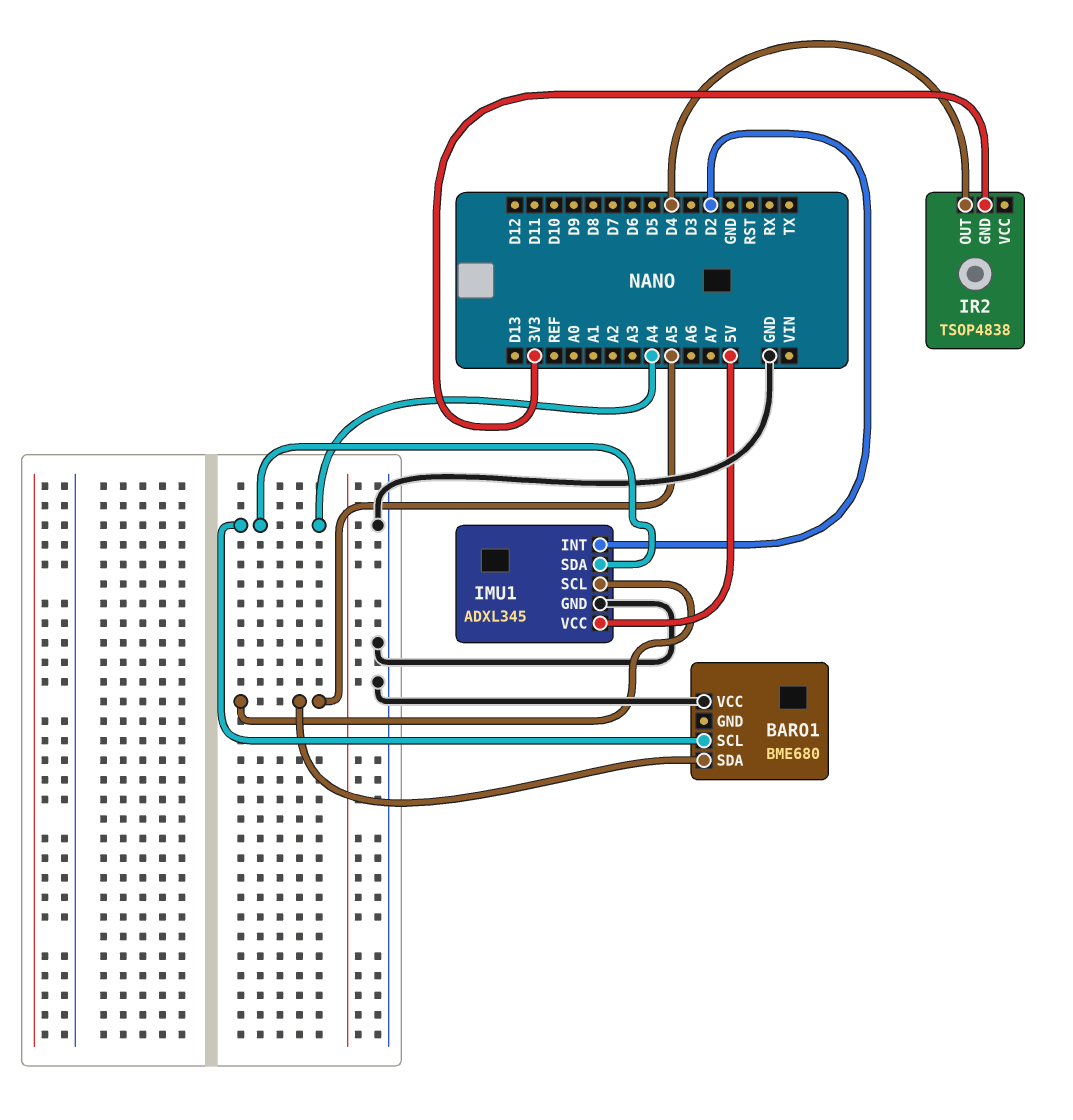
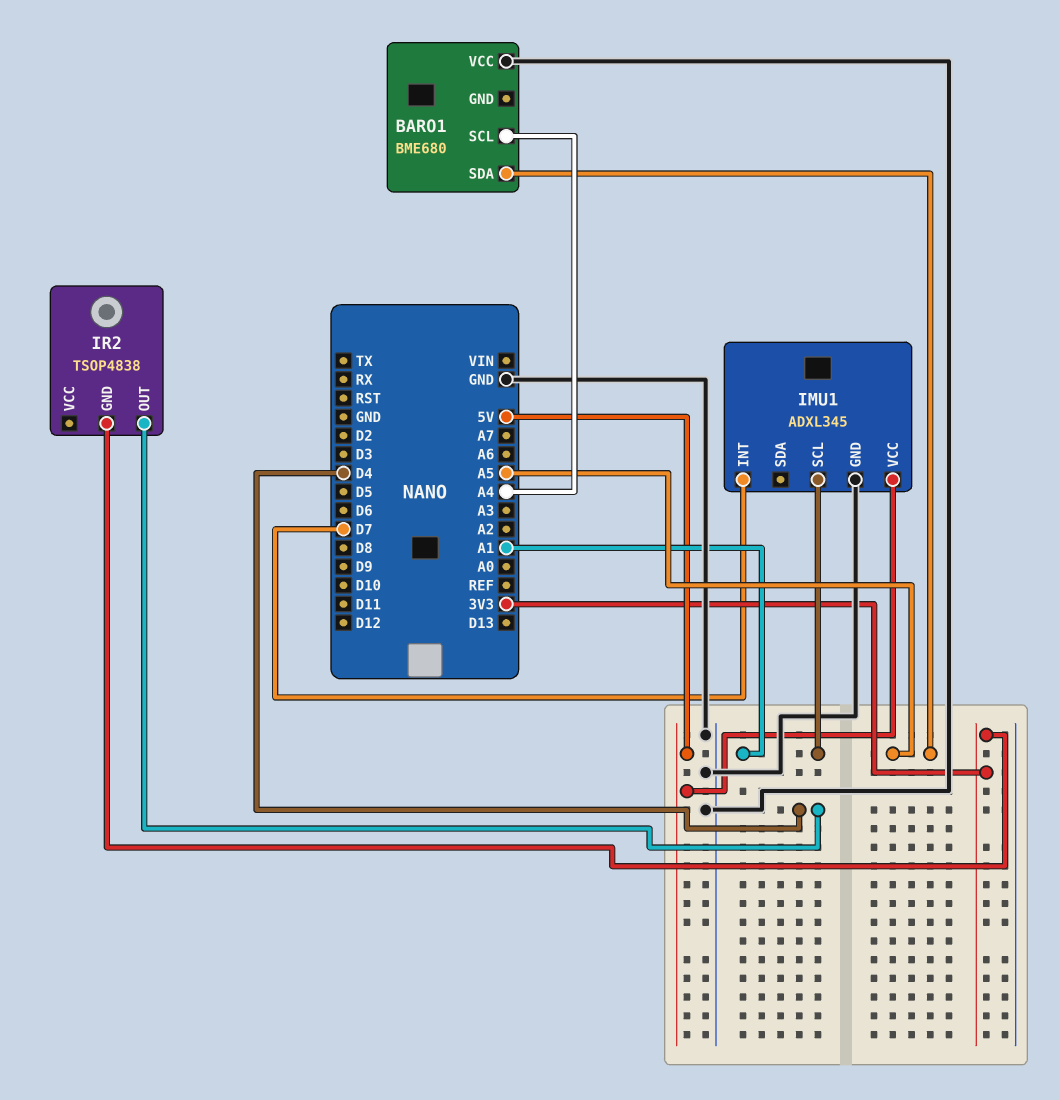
IMU1 pin INT: D2 -> D7
IMU1 pin SCL: A5 -> A1
IMU1 pin SDA: A4 -> none

